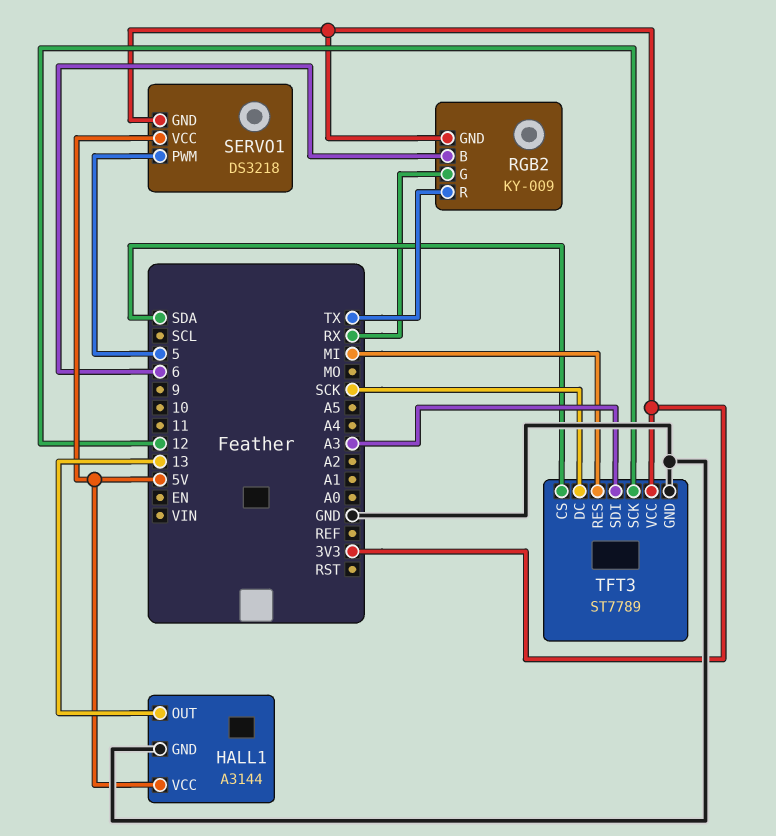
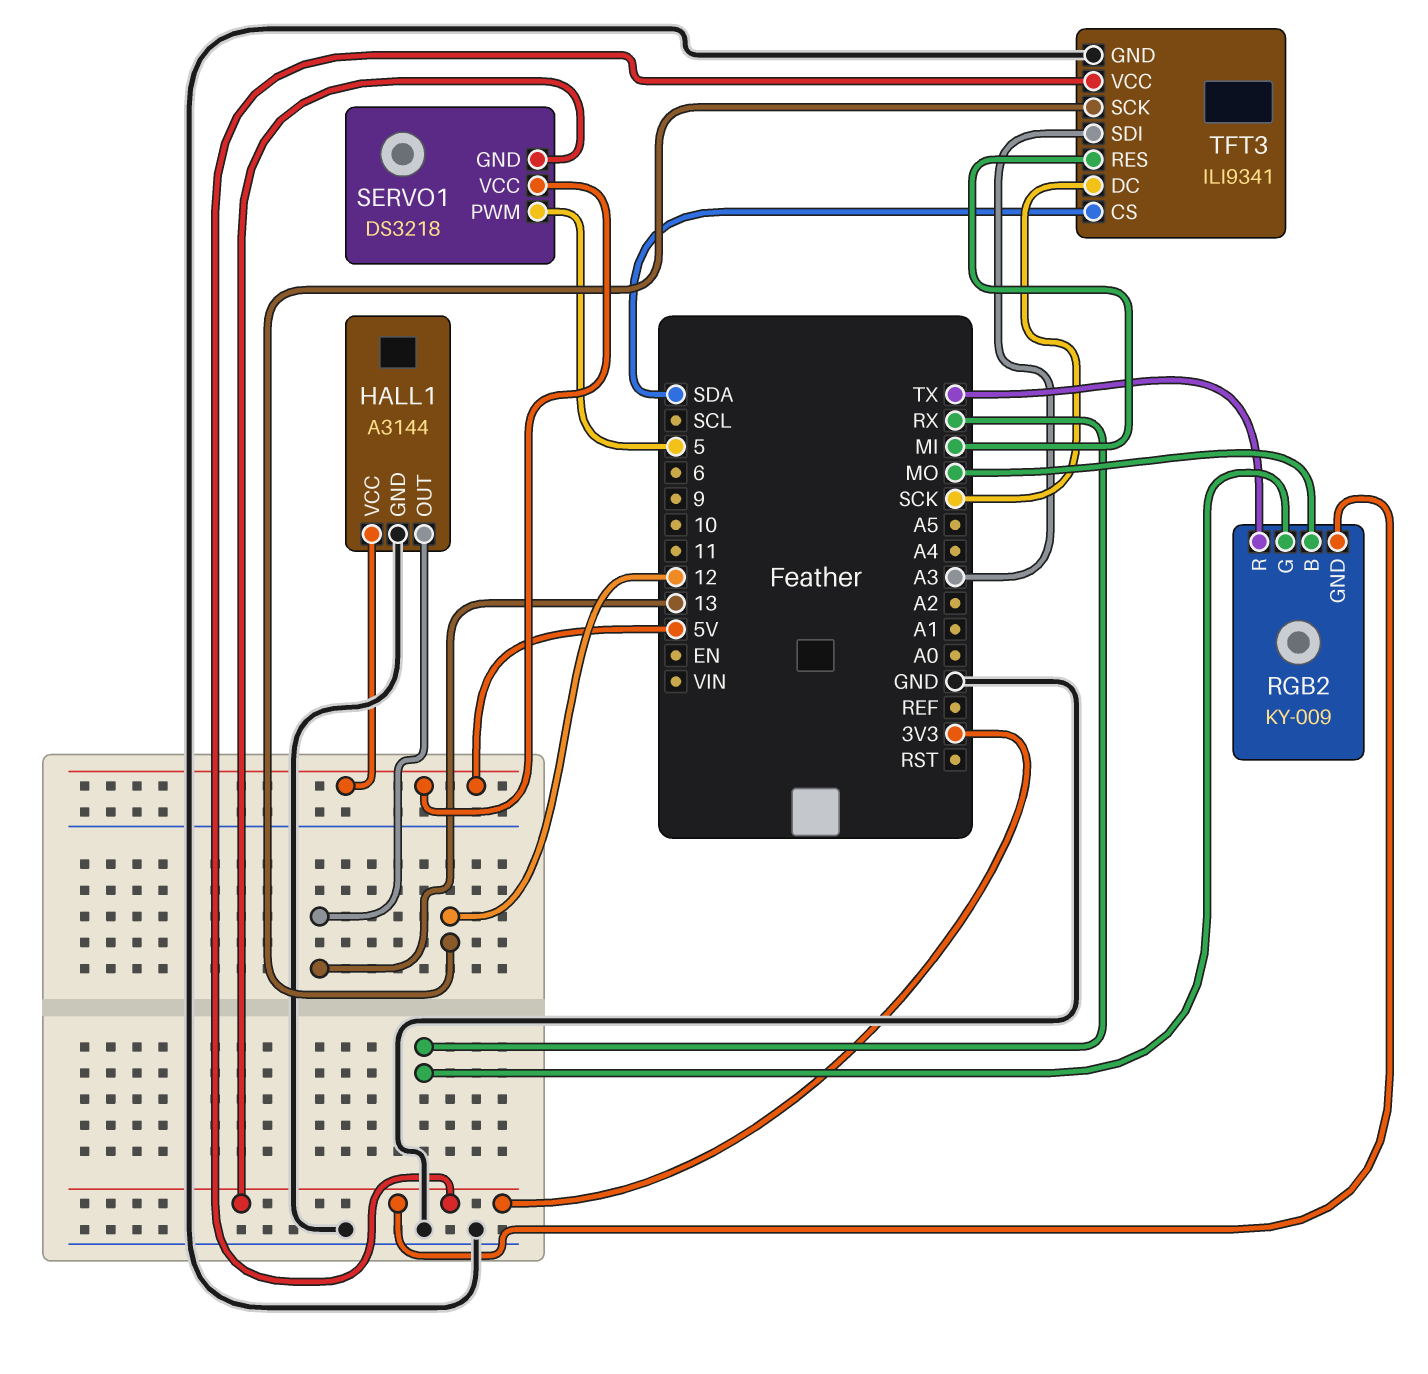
RGB2 pin B: 6 -> MO
TFT3: ST7789 -> ILI9341

